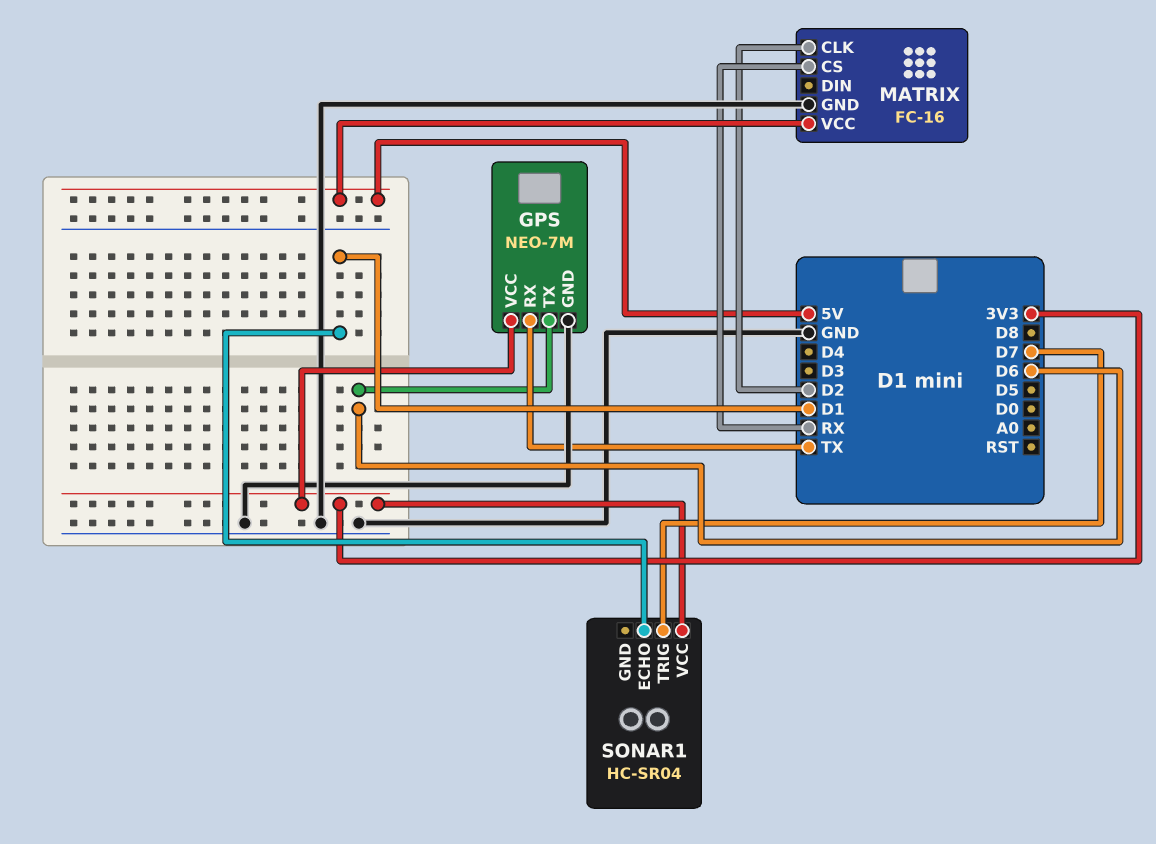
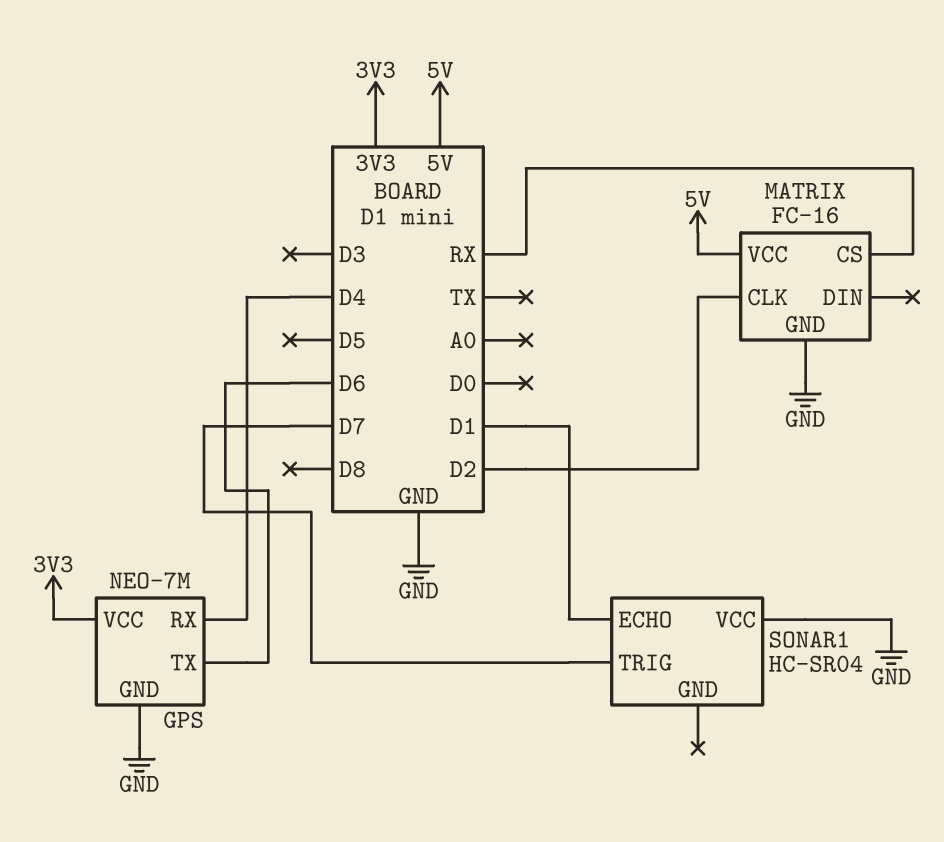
GPS pin RX: TX -> D4
SONAR1 pin VCC: 3V3 -> GND

